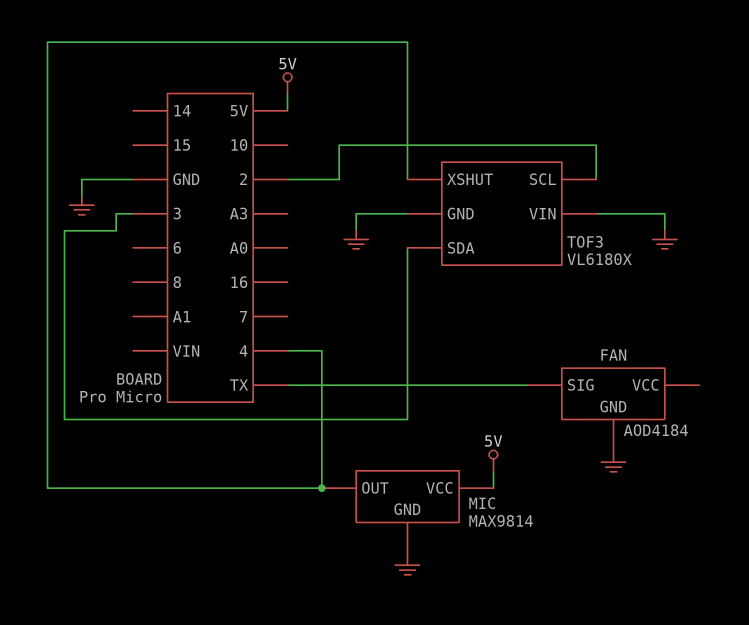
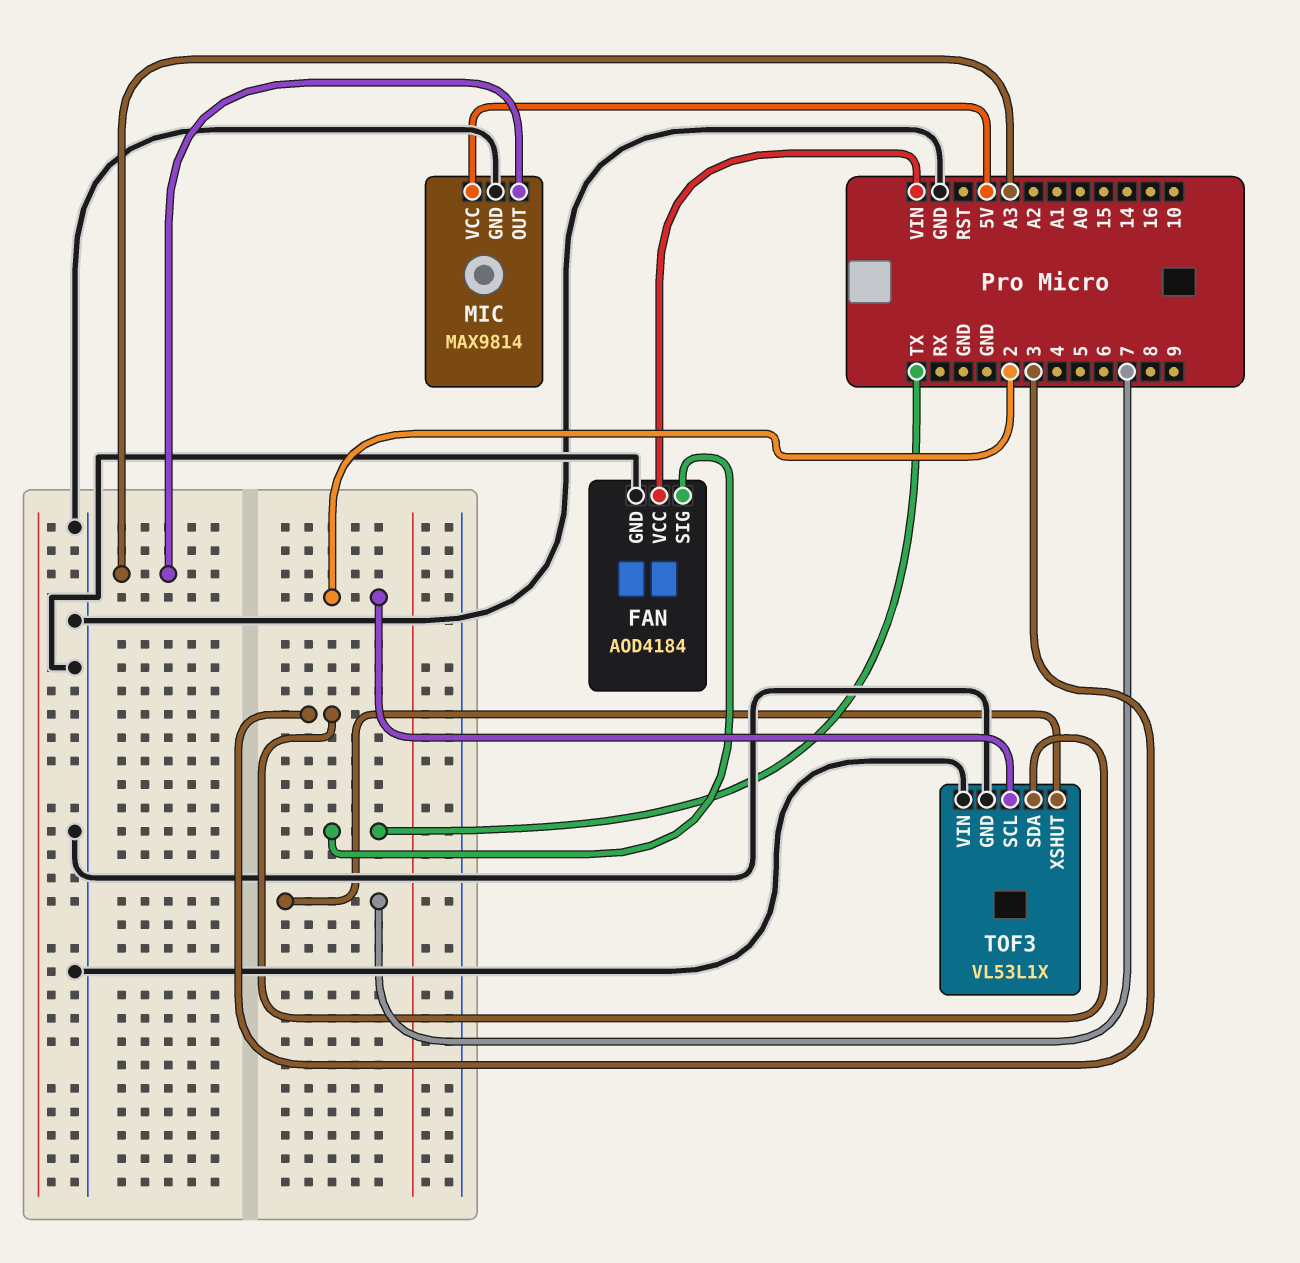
FAN pin VCC: none -> VIN
MIC pin OUT: 4 -> A3
TOF3: VL6180X -> VL53L1X
TOF3 pin XSHUT: 4 -> 7

